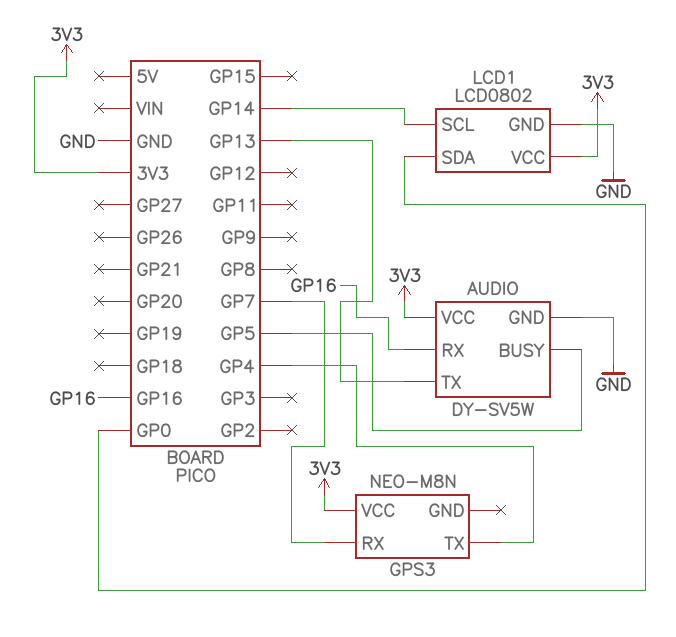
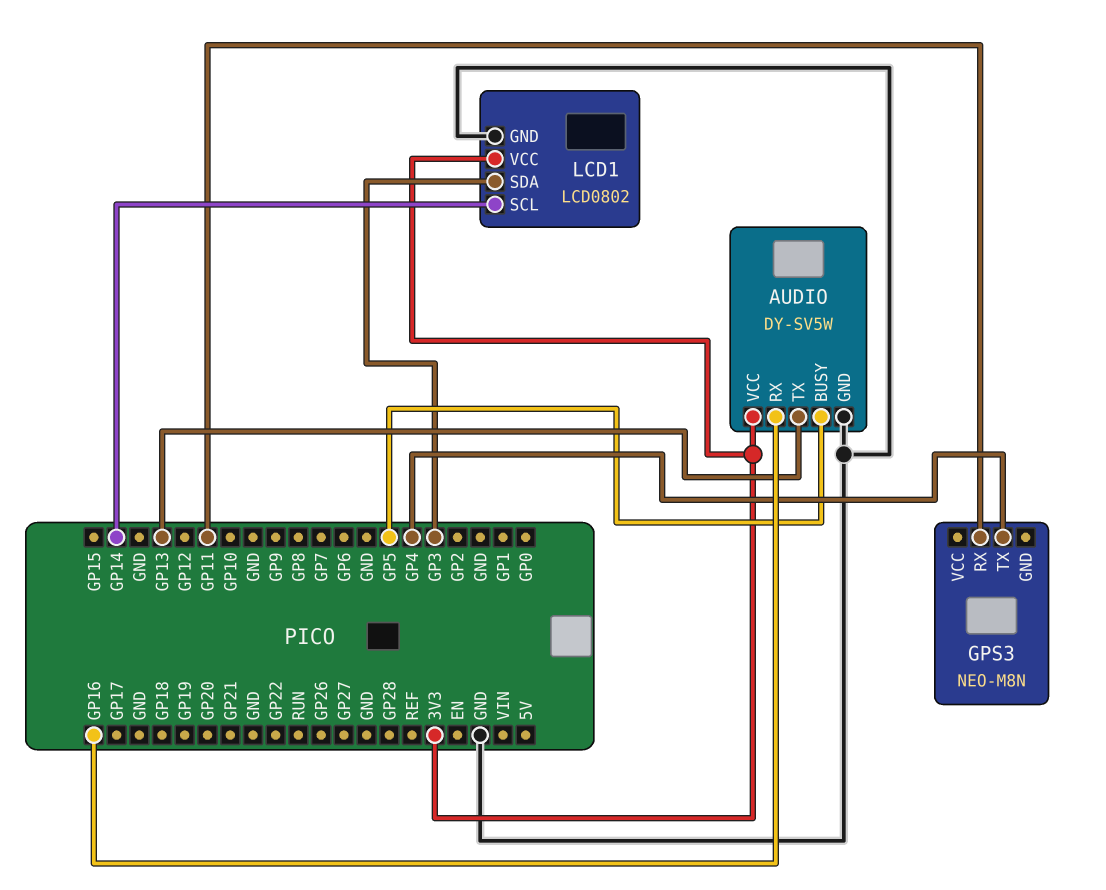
GPS3 pin RX: GP7 -> GP11
GPS3 pin VCC: 3V3 -> none
LCD1 pin SDA: GP0 -> GP3

